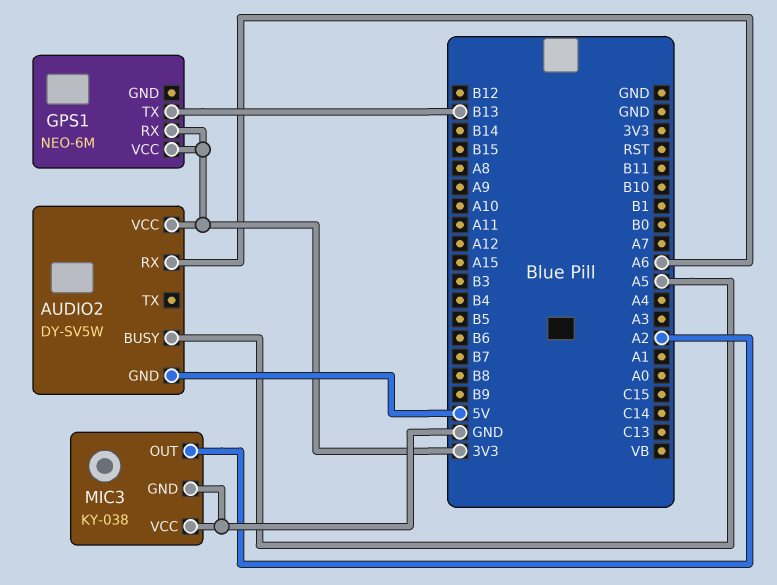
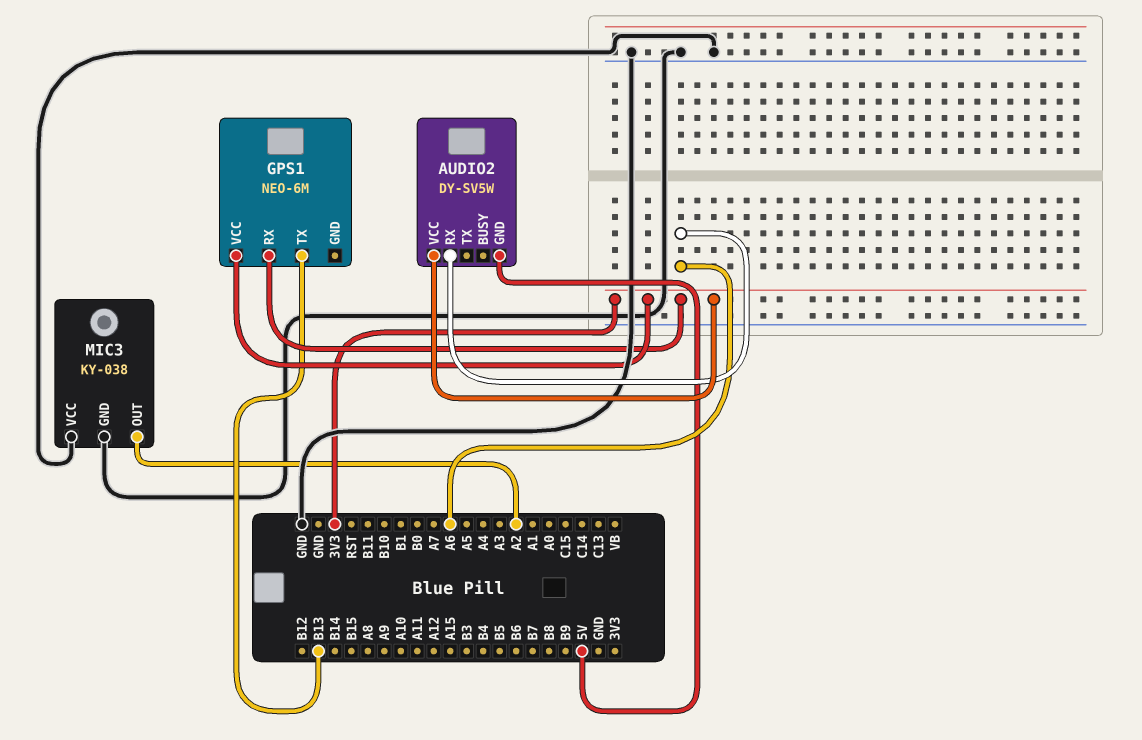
AUDIO2 pin BUSY: A5 -> none

